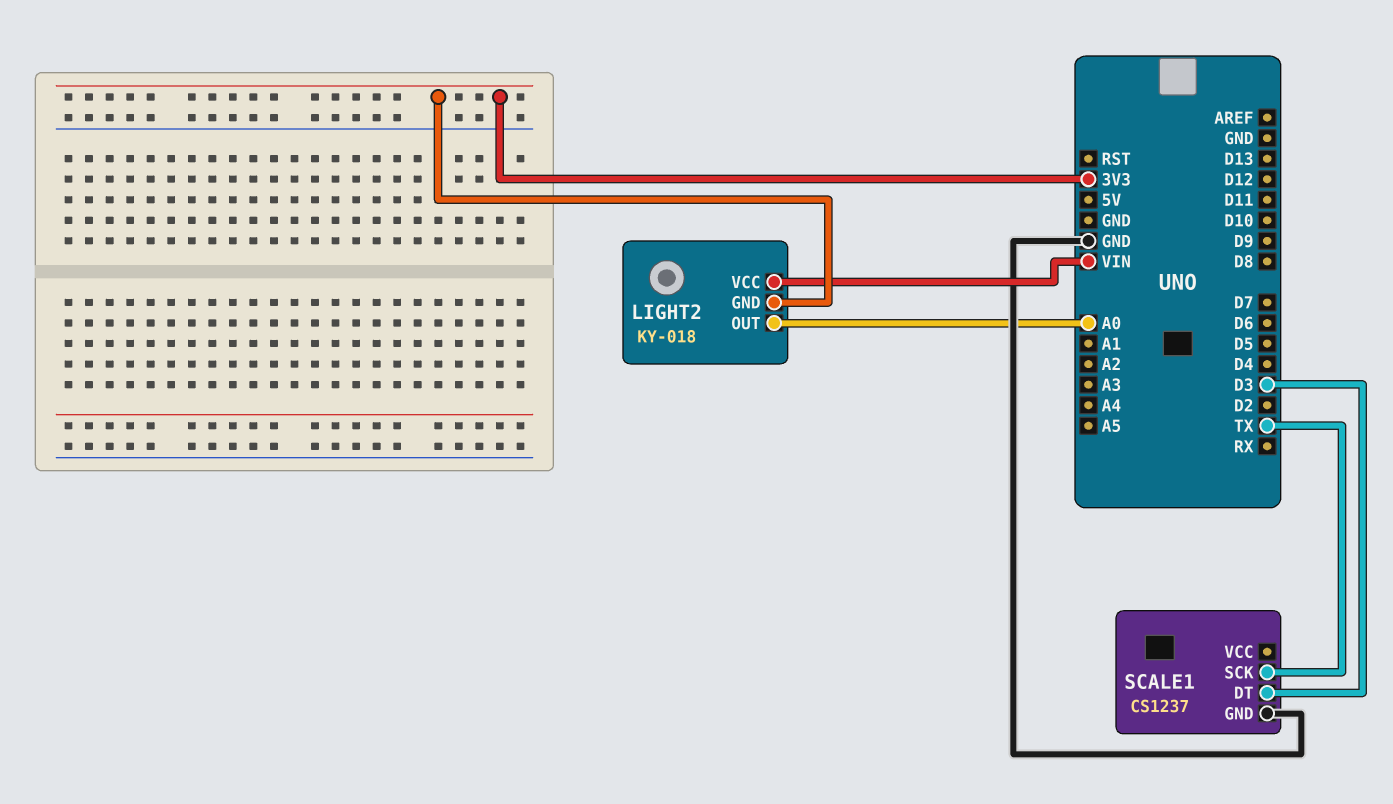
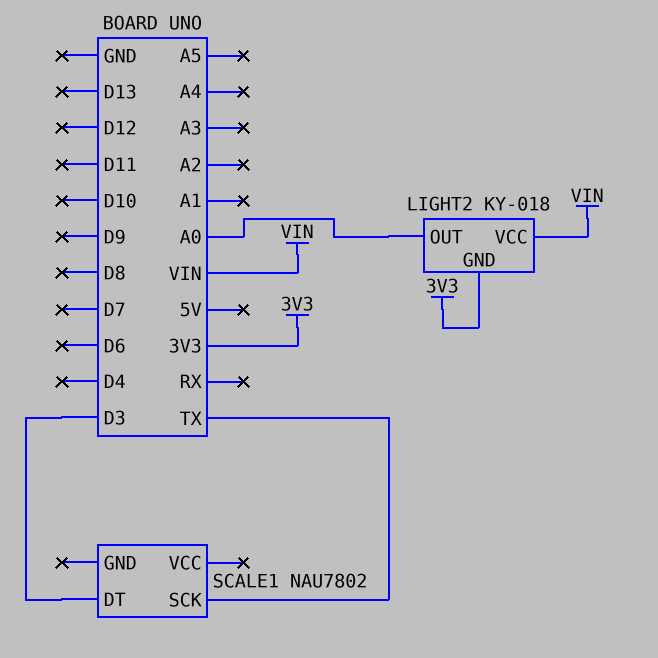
SCALE1: CS1237 -> NAU7802
SCALE1 pin GND: GND -> none

